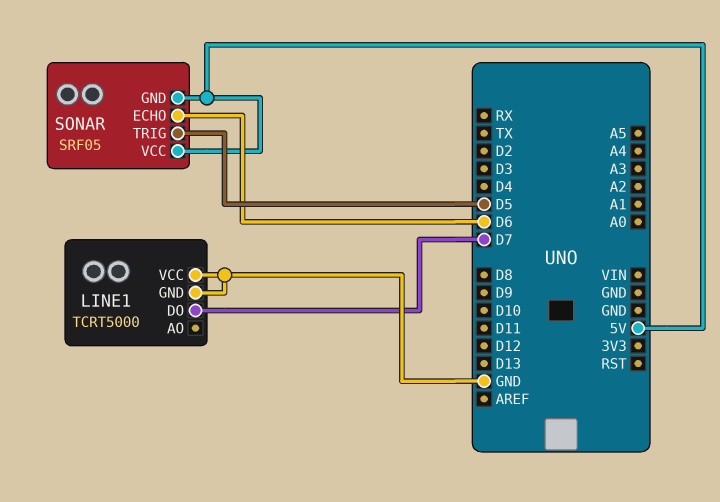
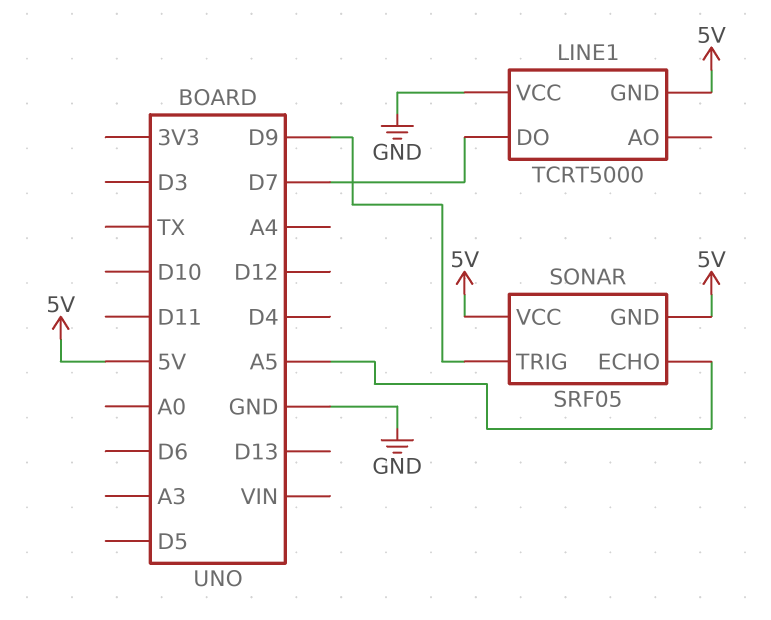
LINE1 pin GND: GND -> 5V
SONAR pin ECHO: D6 -> A5
SONAR pin TRIG: D5 -> D9

